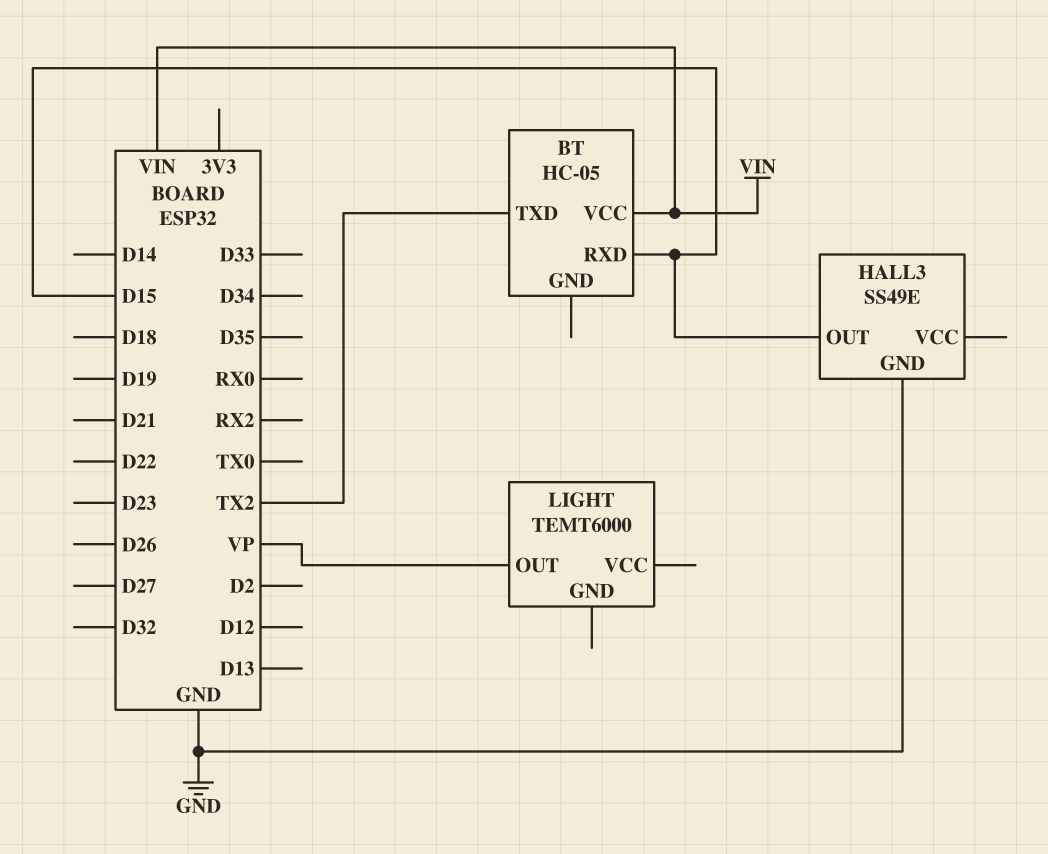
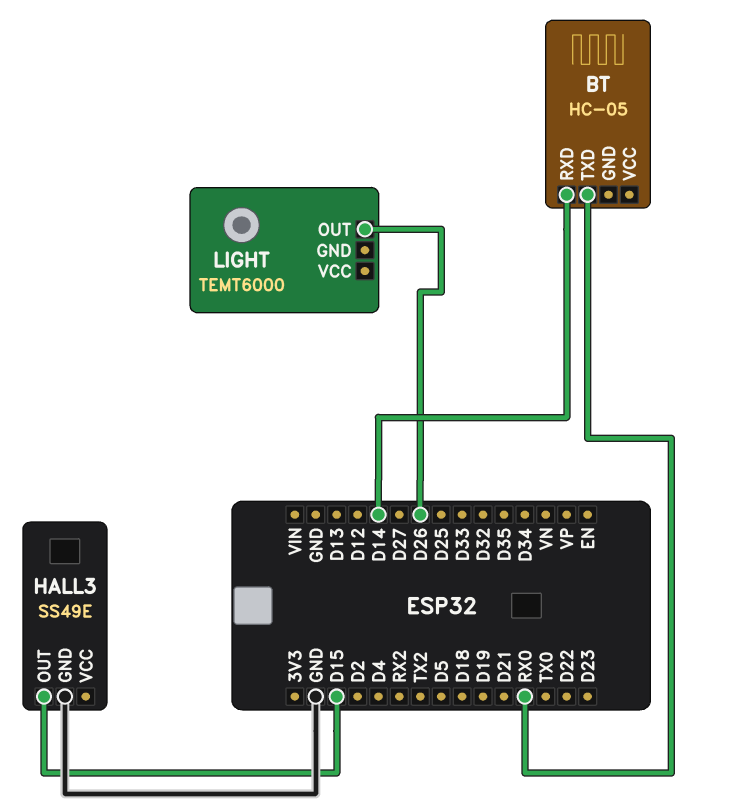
BT pin RXD: D15 -> D14
BT pin TXD: TX2 -> RX0
BT pin VCC: VIN -> none
LIGHT pin OUT: VP -> D26

